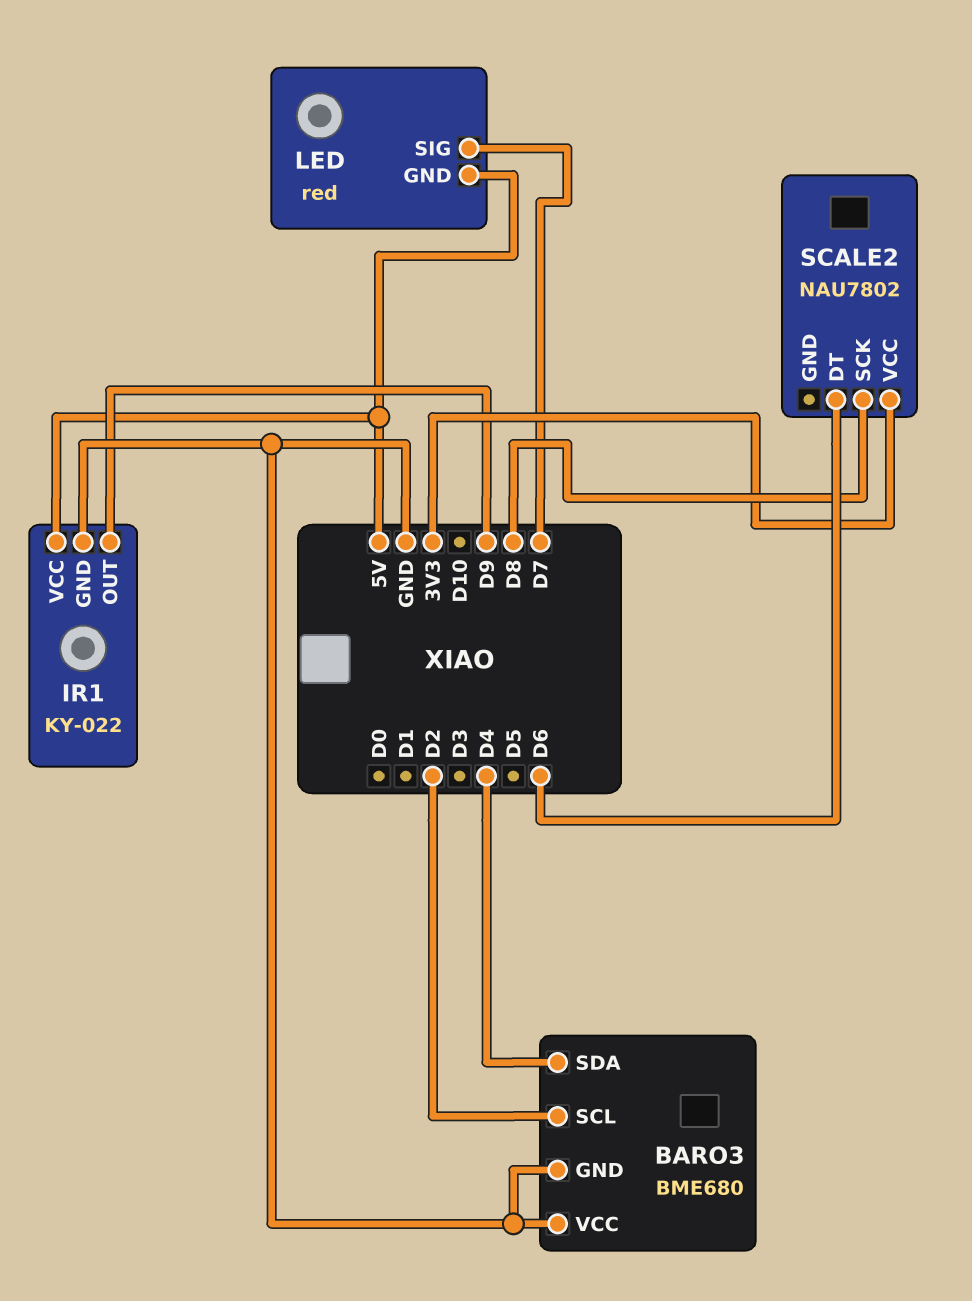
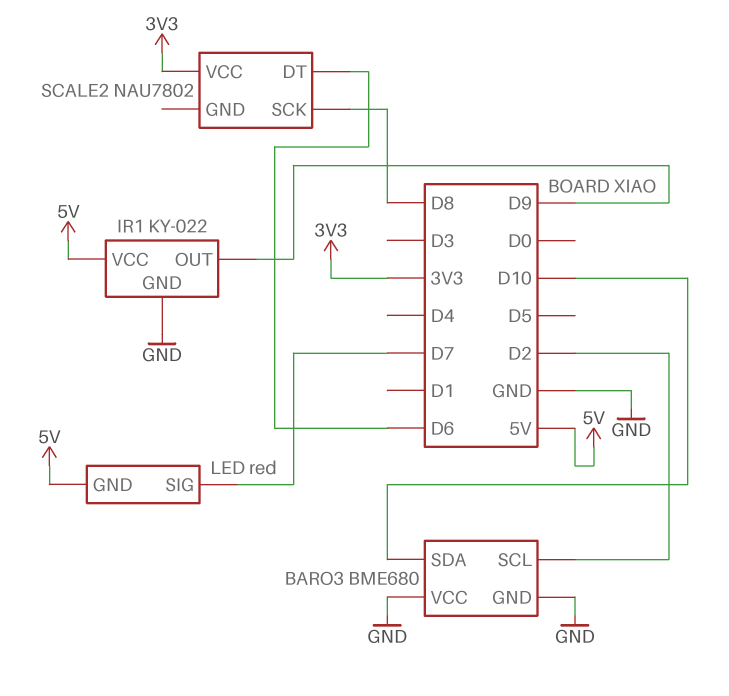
BARO3 pin SDA: D4 -> D10

